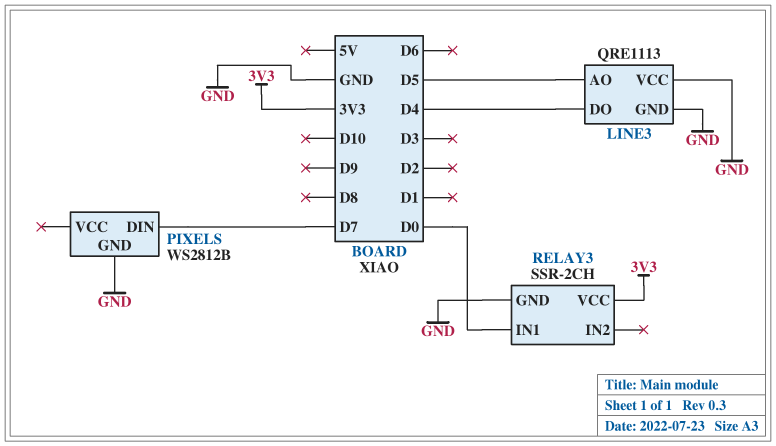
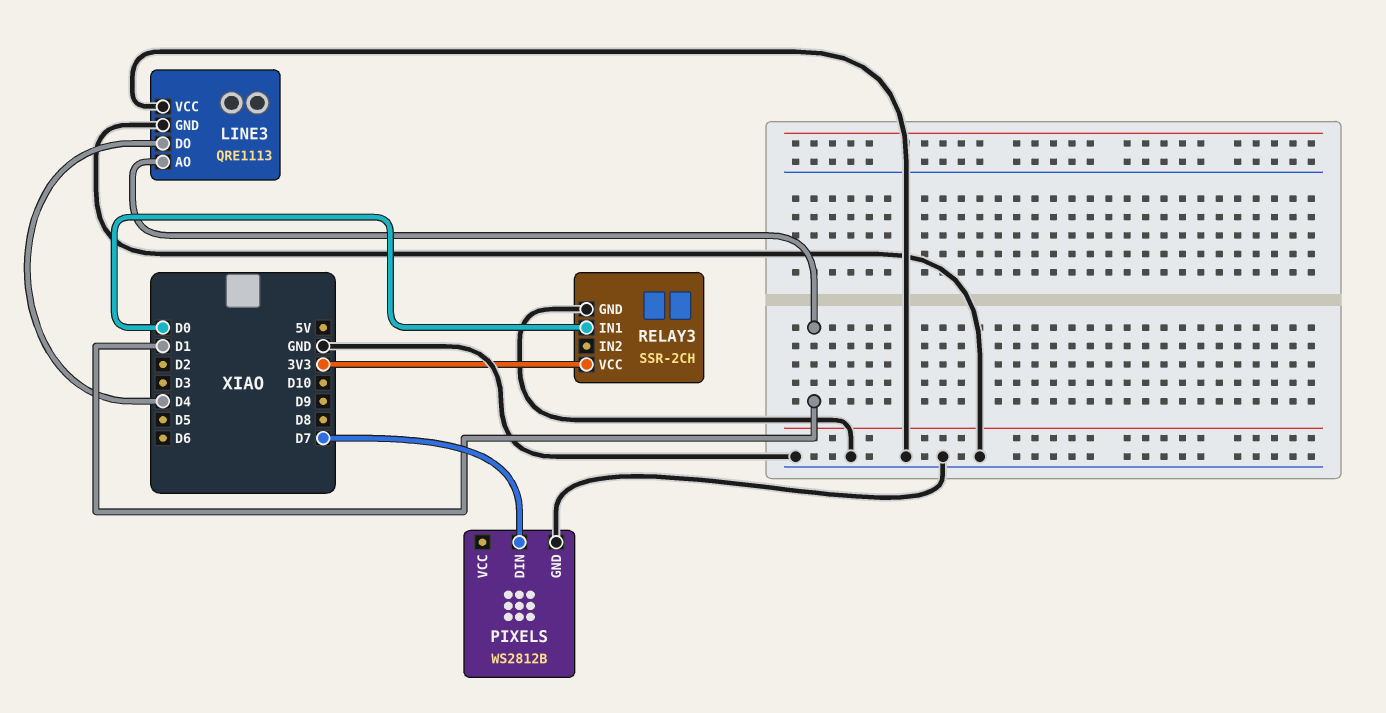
LINE3 pin AO: D5 -> D1

